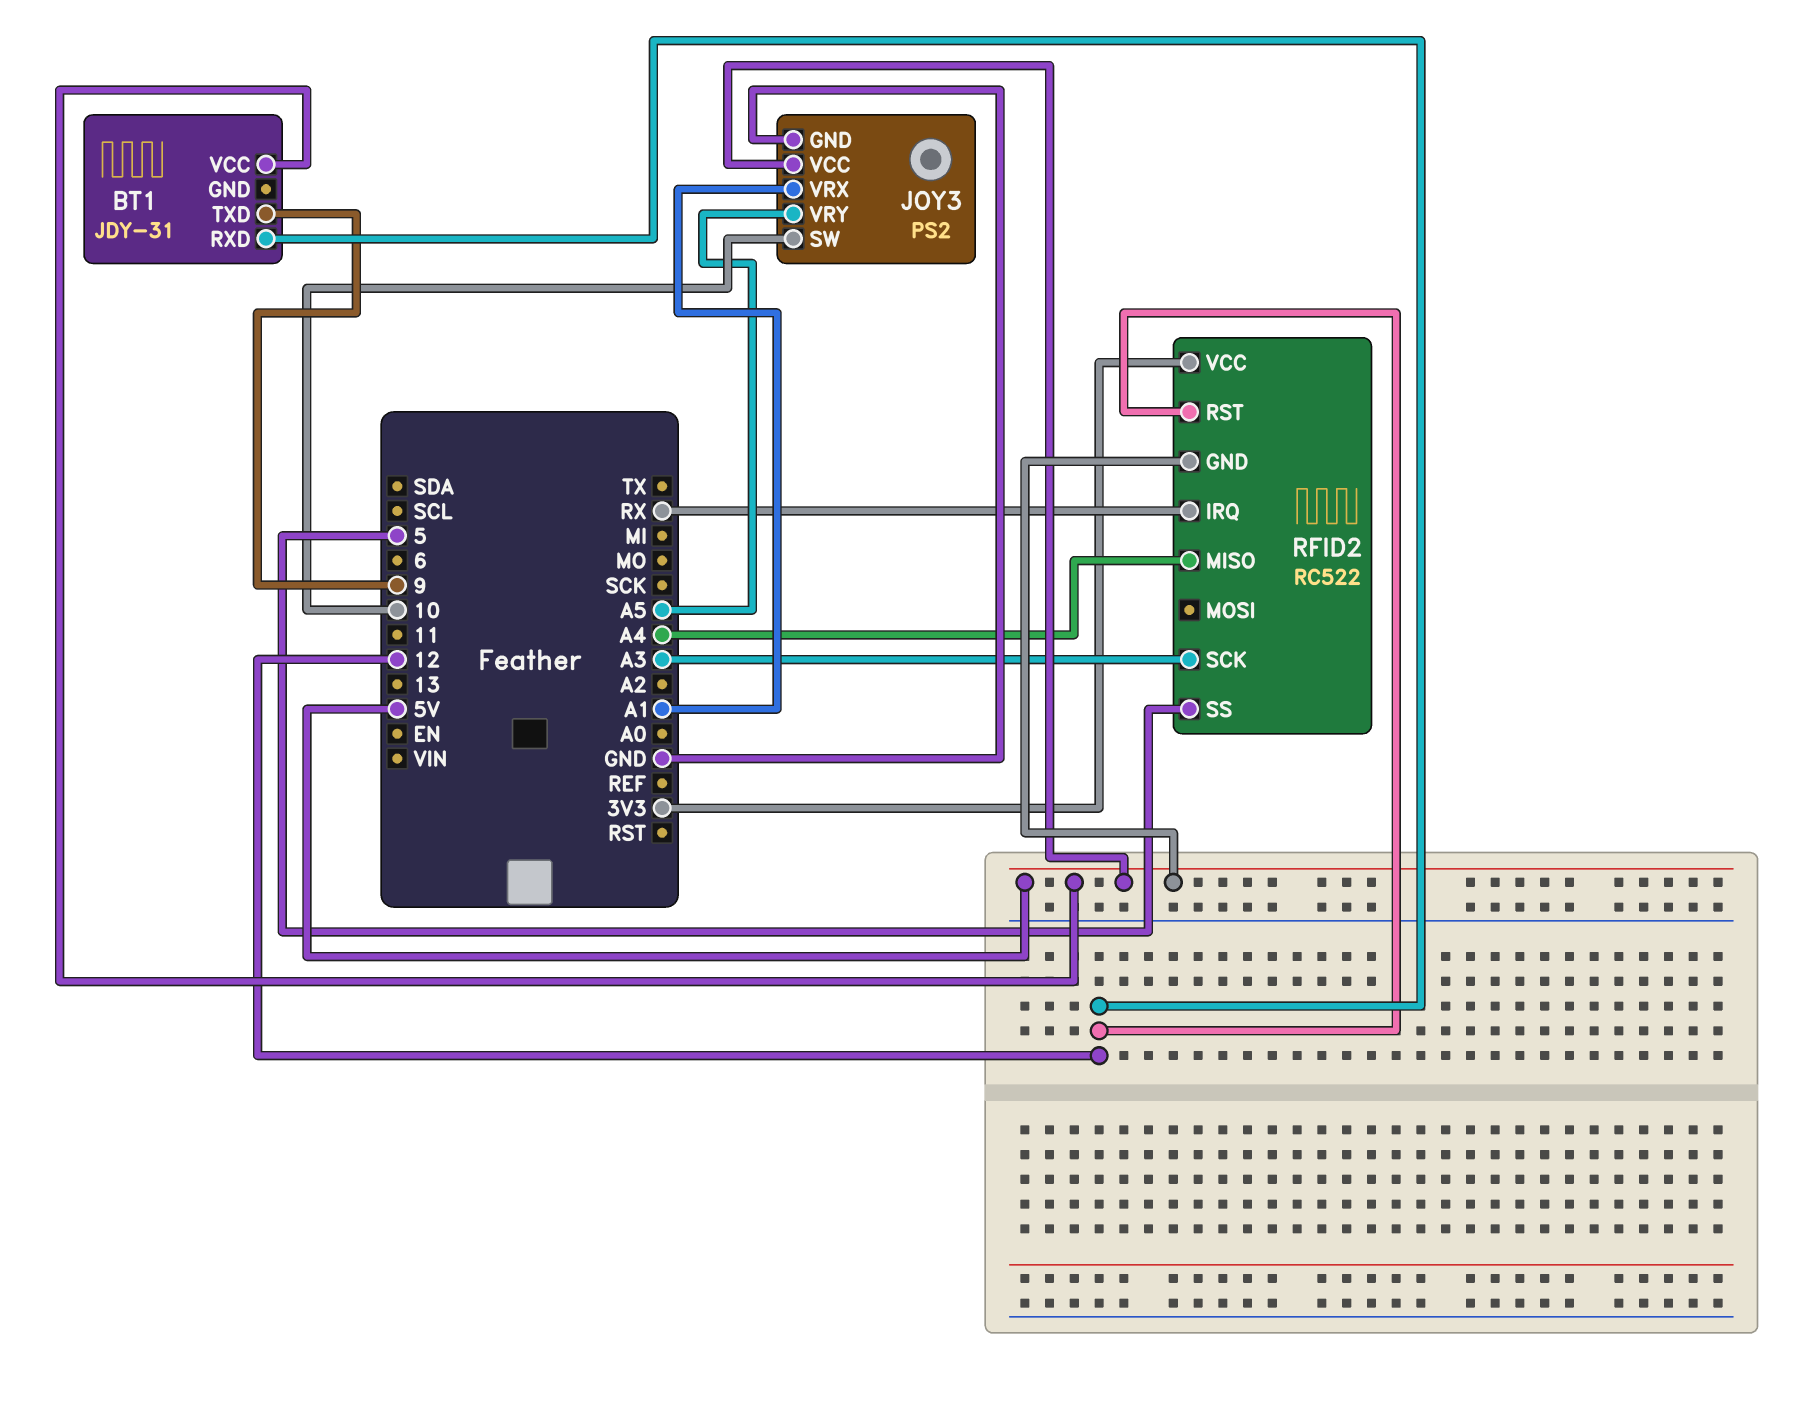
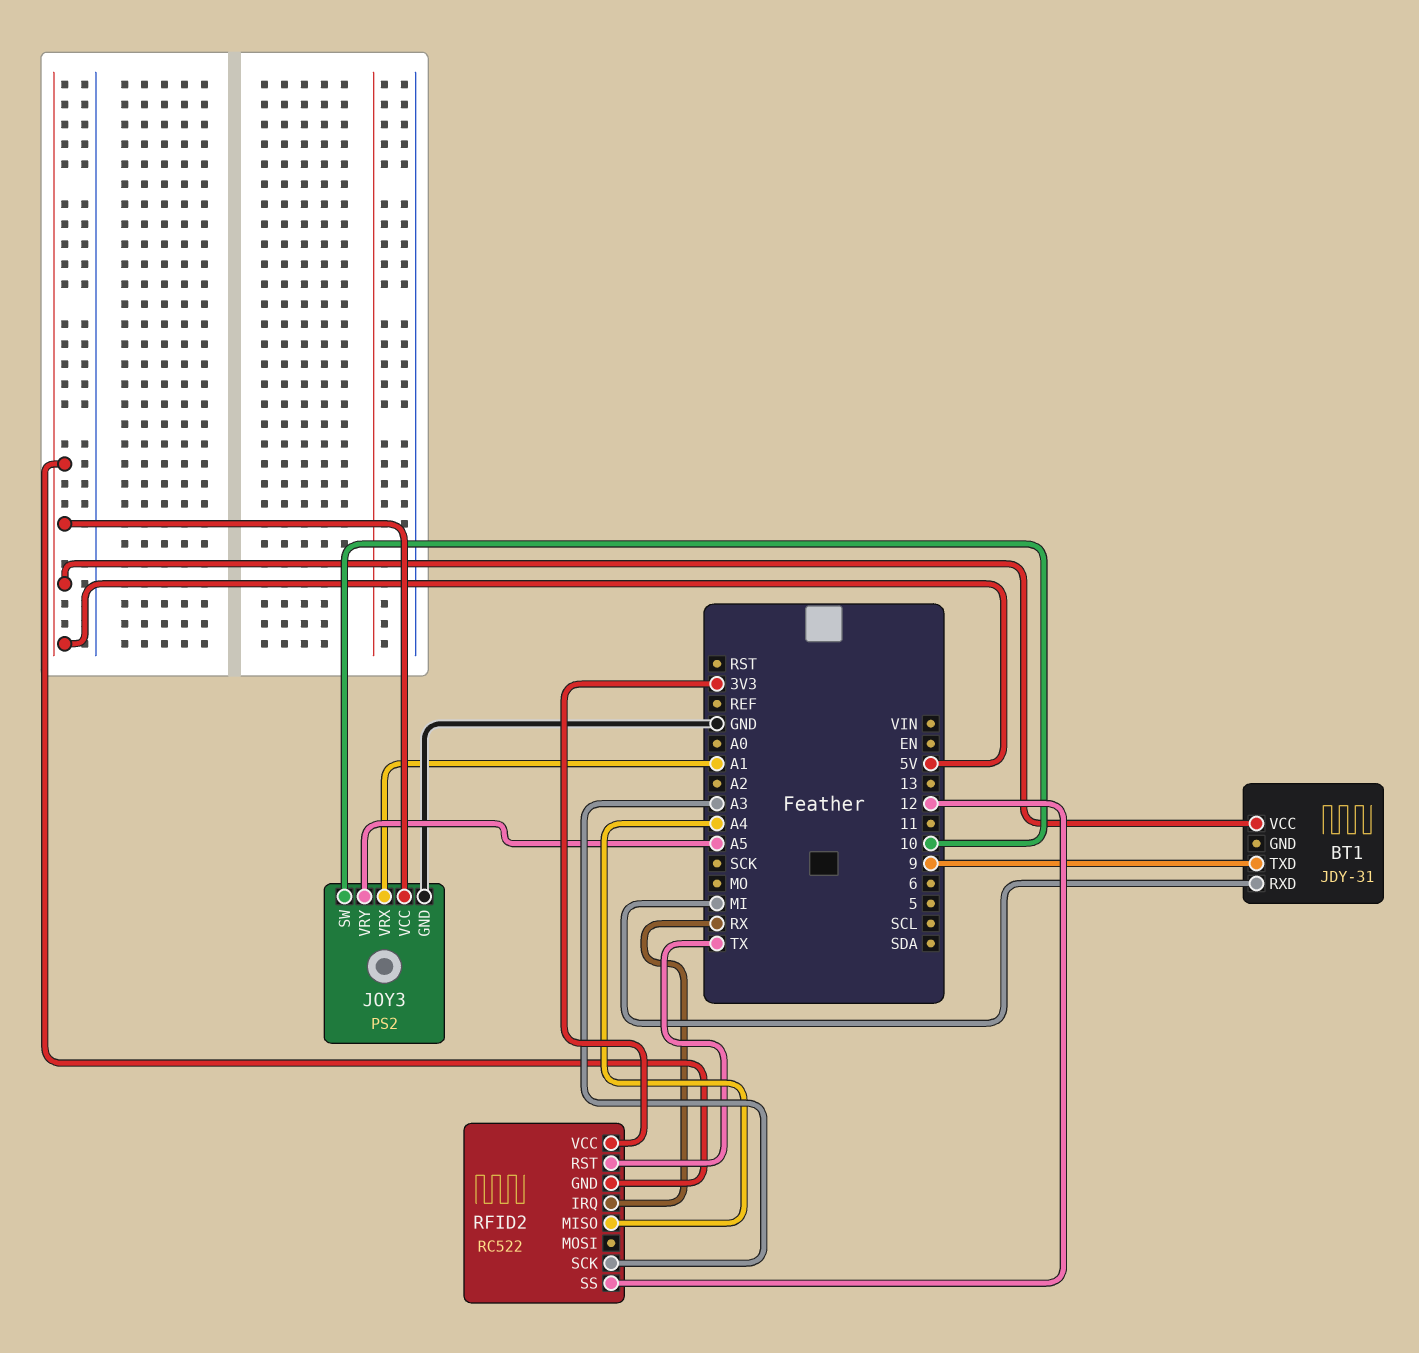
BT1 pin RXD: 12 -> MI
RFID2 pin RST: 12 -> TX
RFID2 pin SS: 5 -> 12

